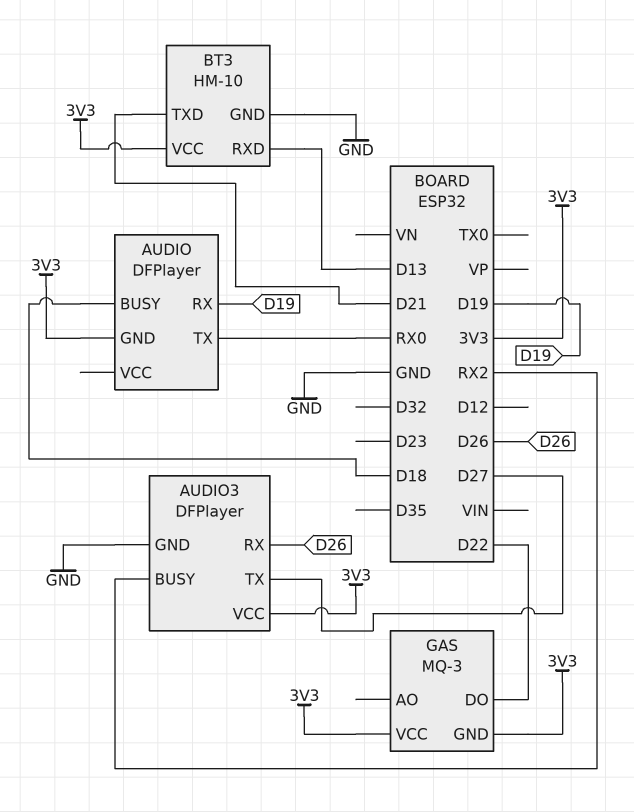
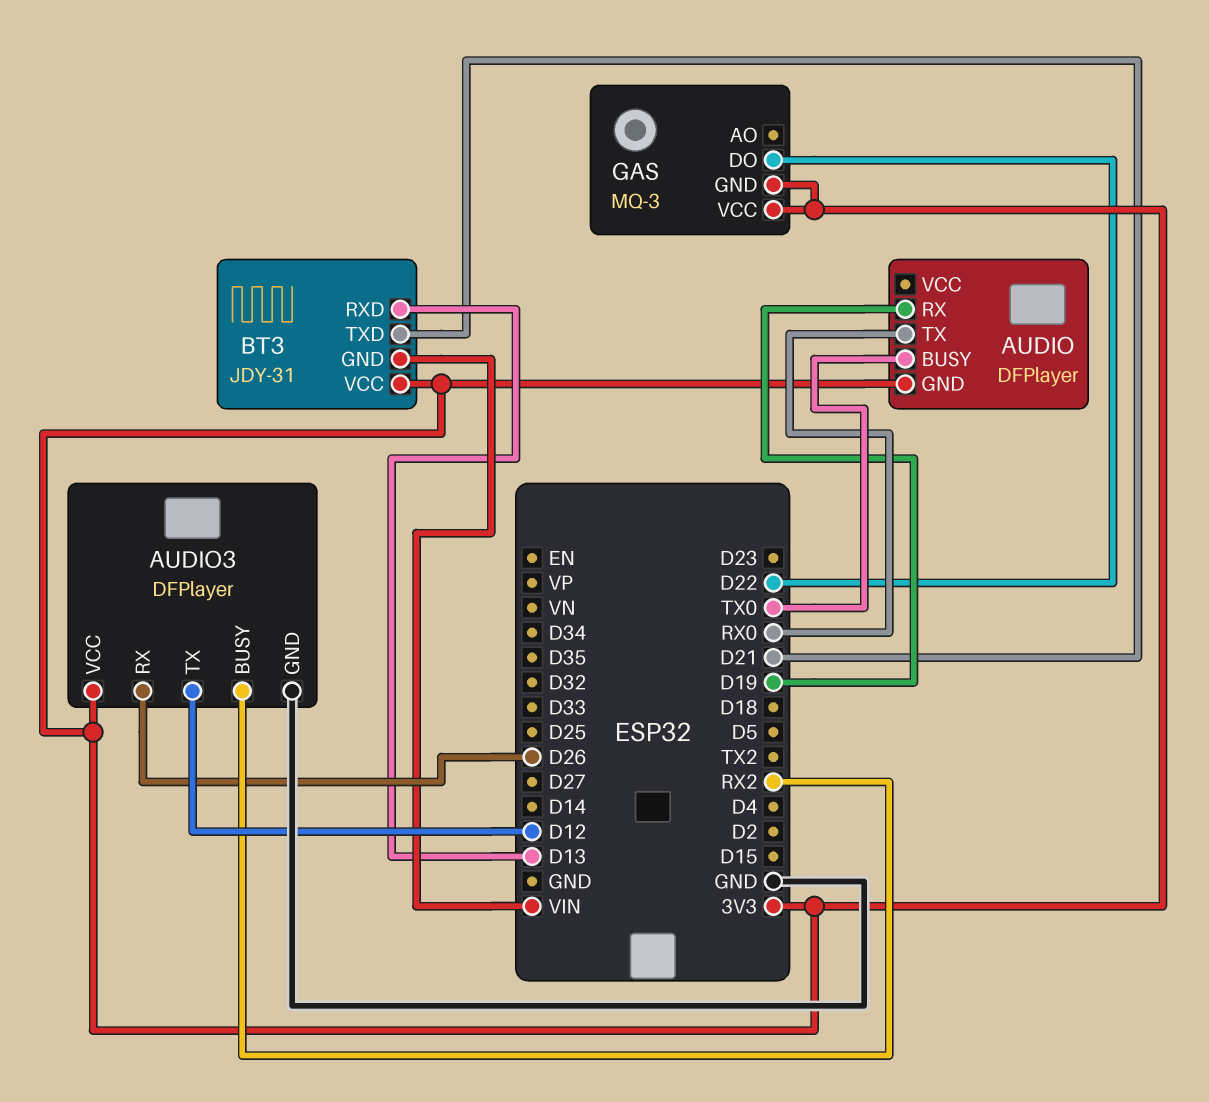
AUDIO pin BUSY: D18 -> TX0
AUDIO3 pin TX: D27 -> D12
BT3: HM-10 -> JDY-31
BT3 pin GND: GND -> VIN

